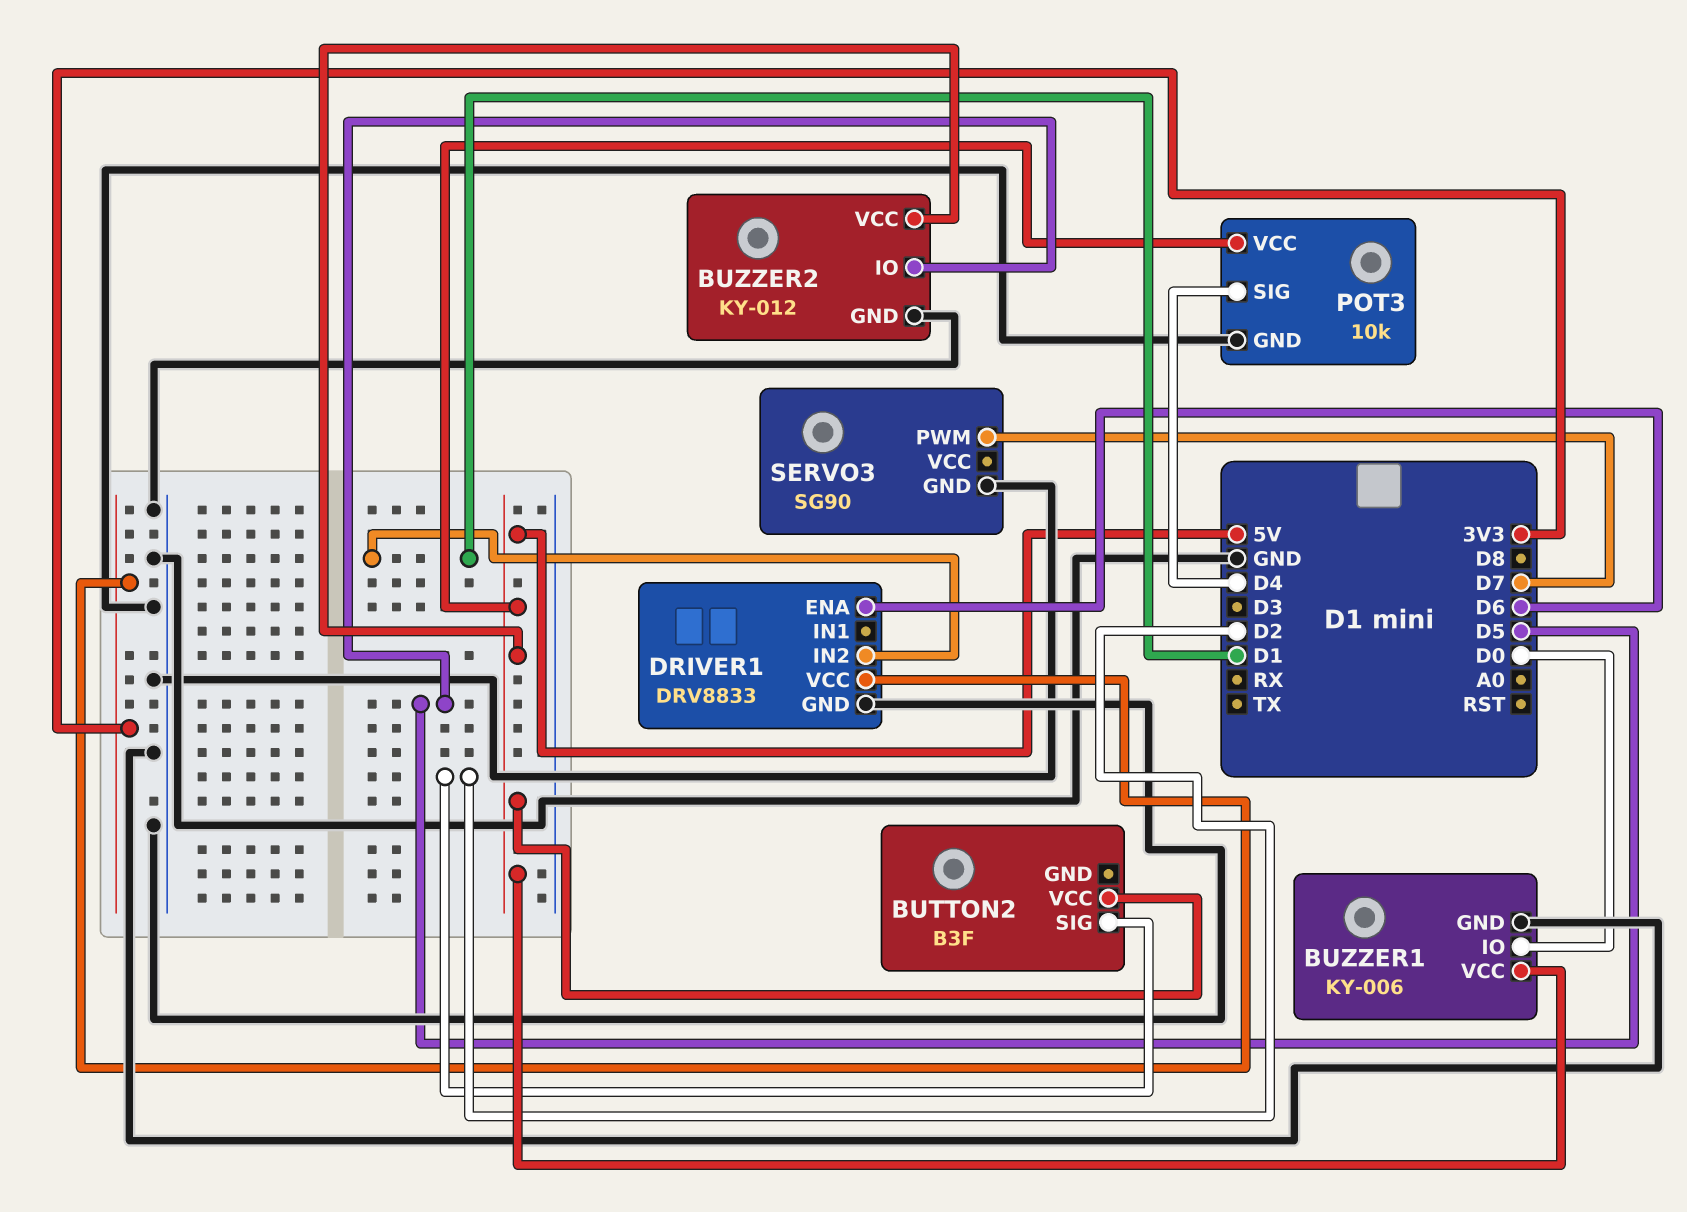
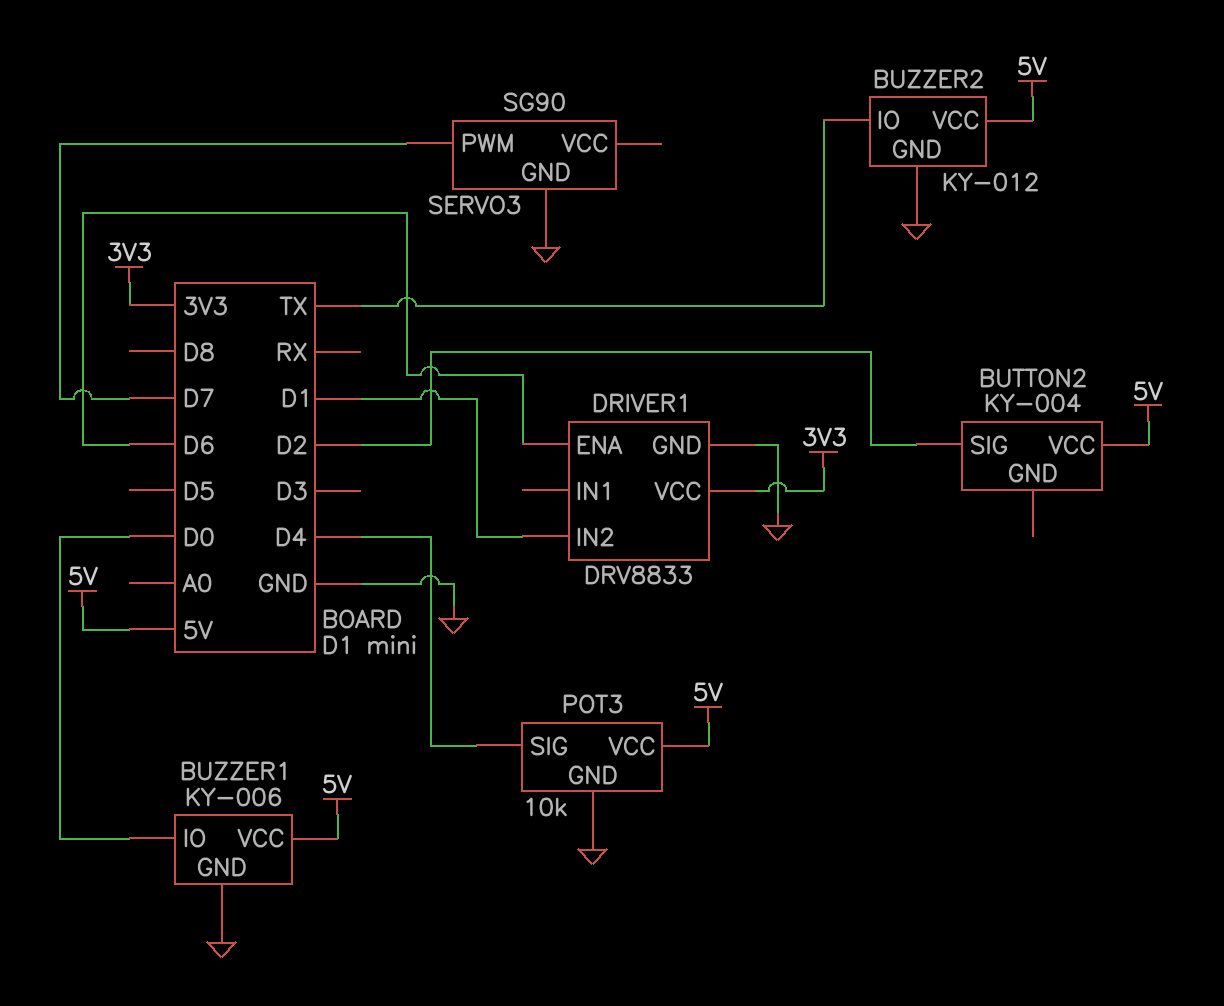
BUTTON2: B3F -> KY-004
BUZZER2 pin IO: D5 -> TX

